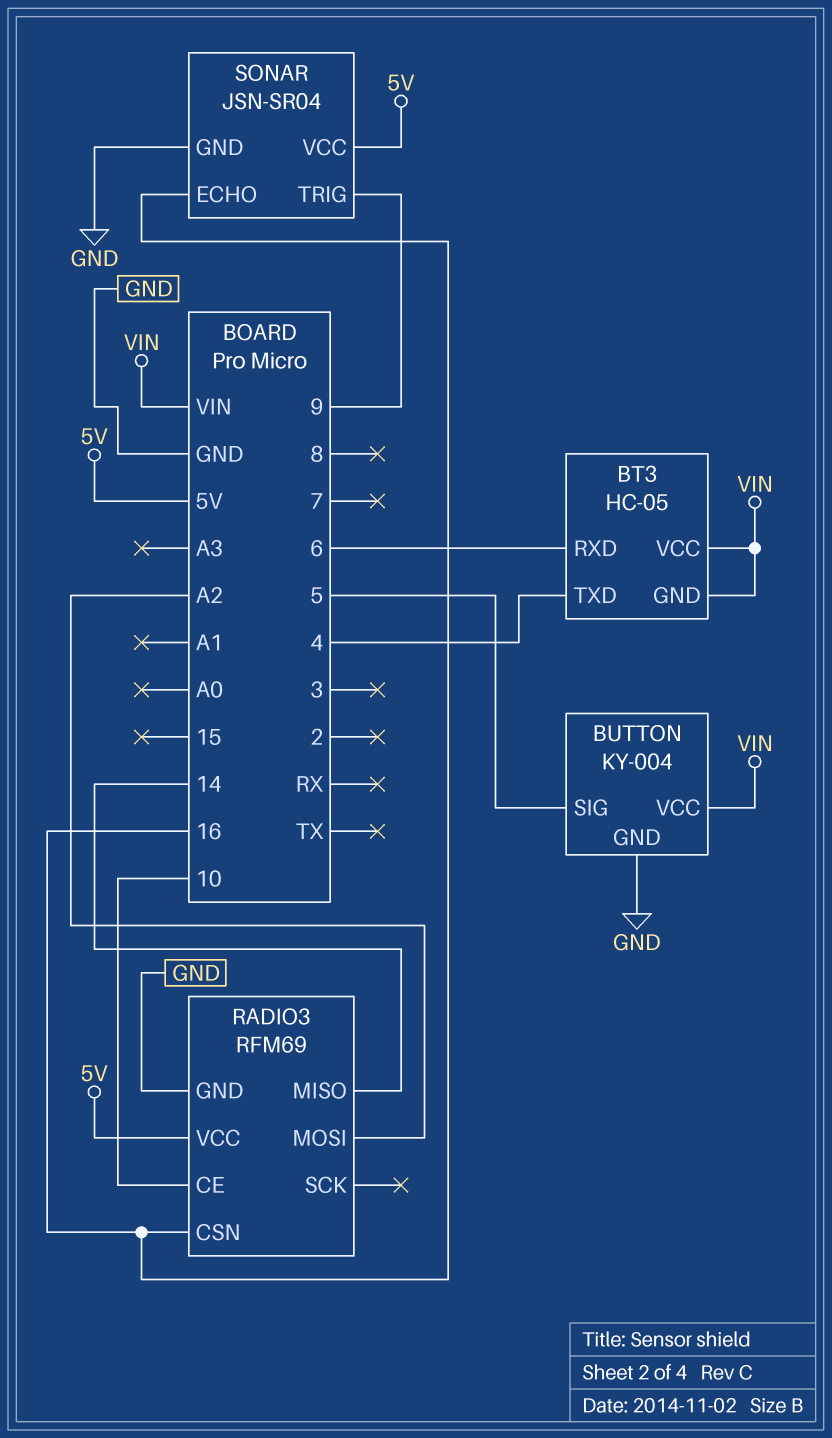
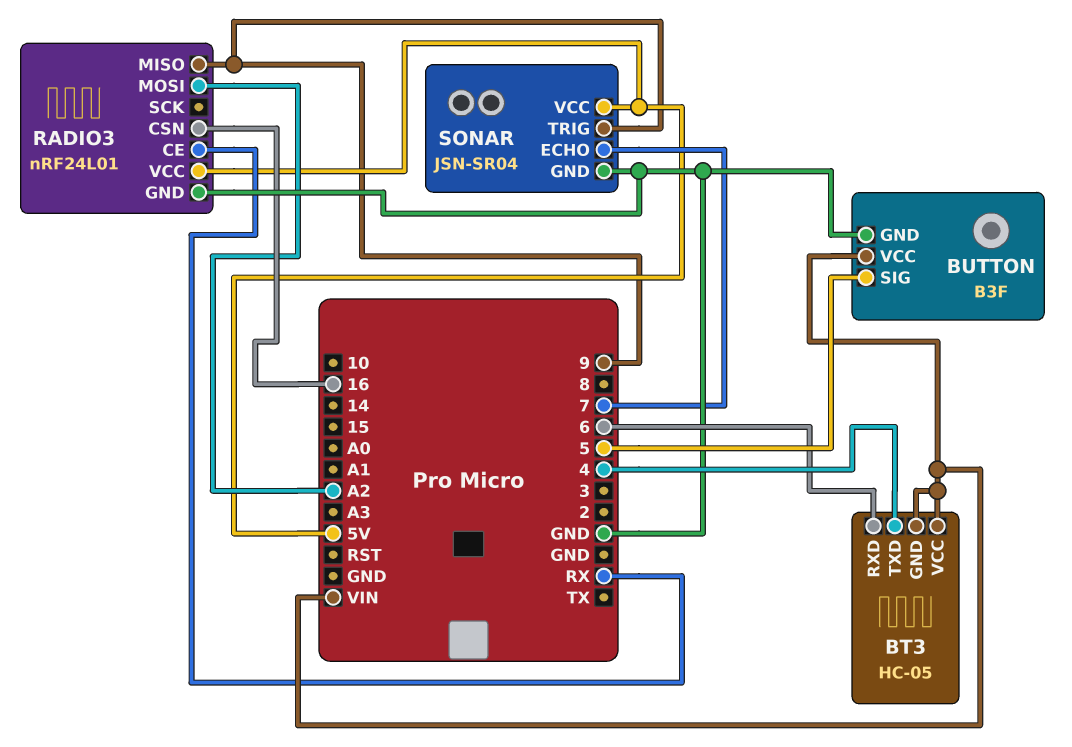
BUTTON: KY-004 -> B3F
RADIO3: RFM69 -> nRF24L01
RADIO3 pin CE: 10 -> RX
RADIO3 pin MISO: 14 -> 9
SONAR pin ECHO: 16 -> 7

